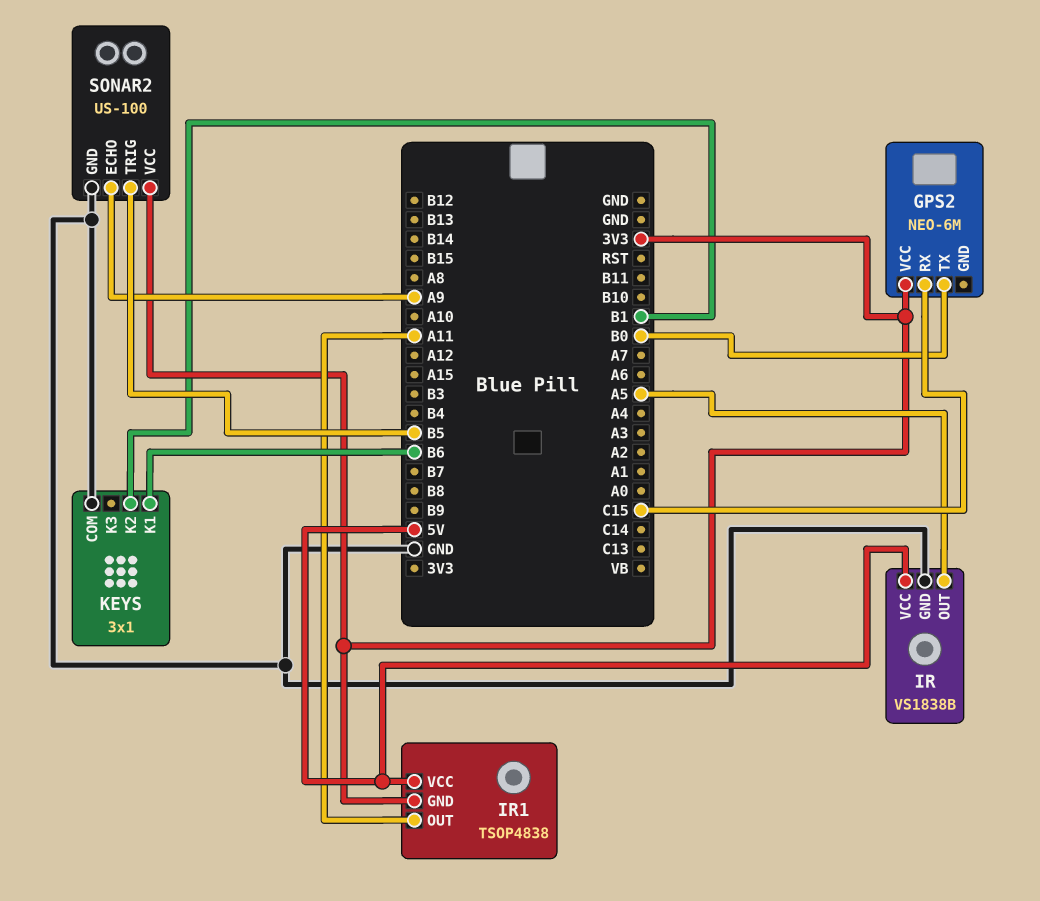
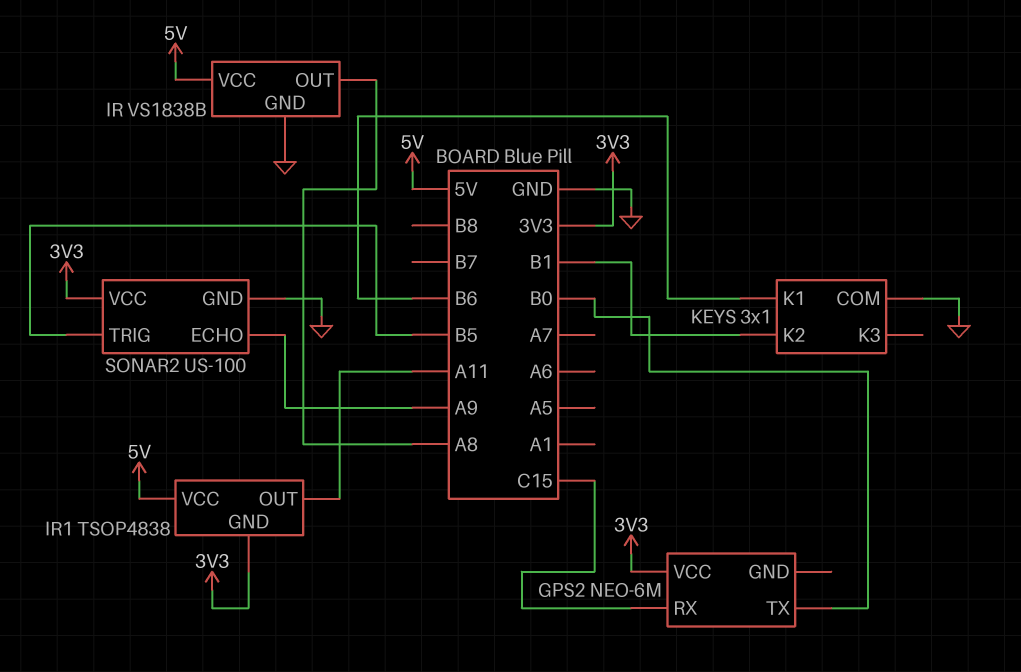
IR pin OUT: A5 -> A8

